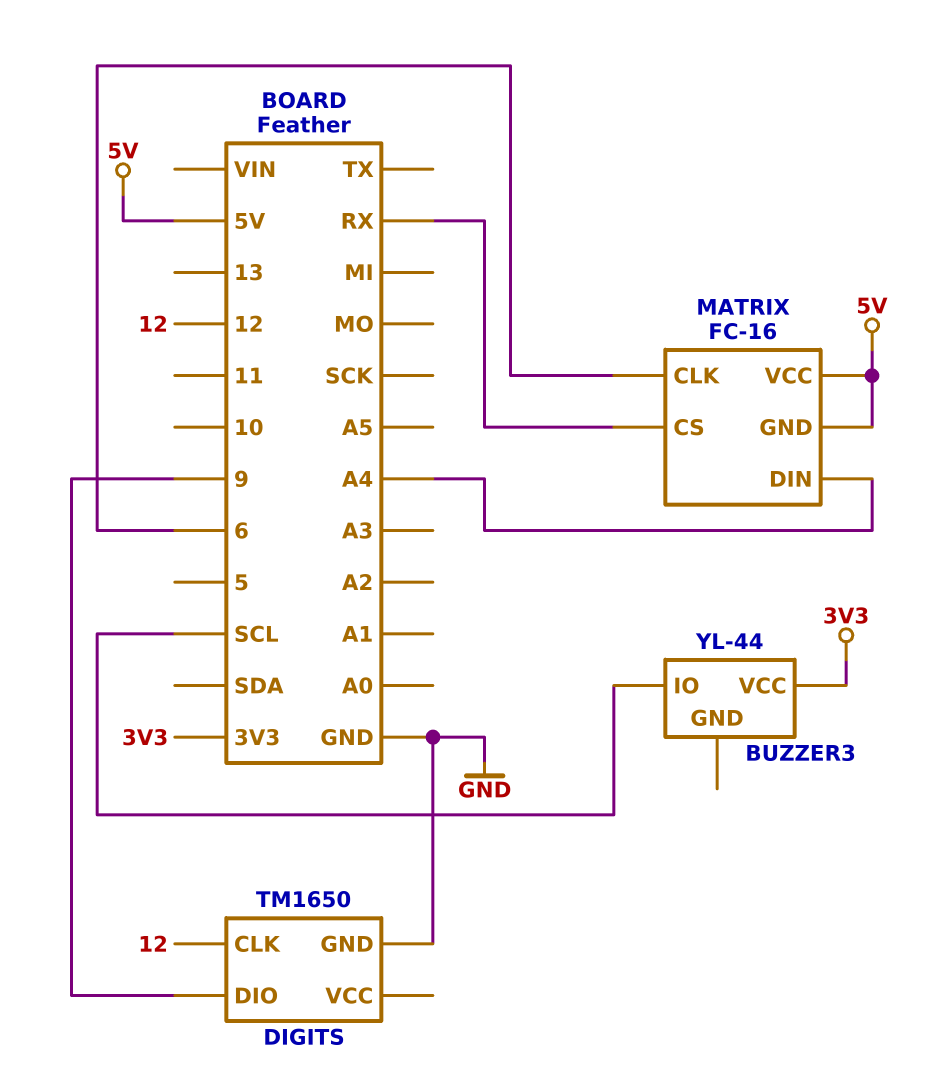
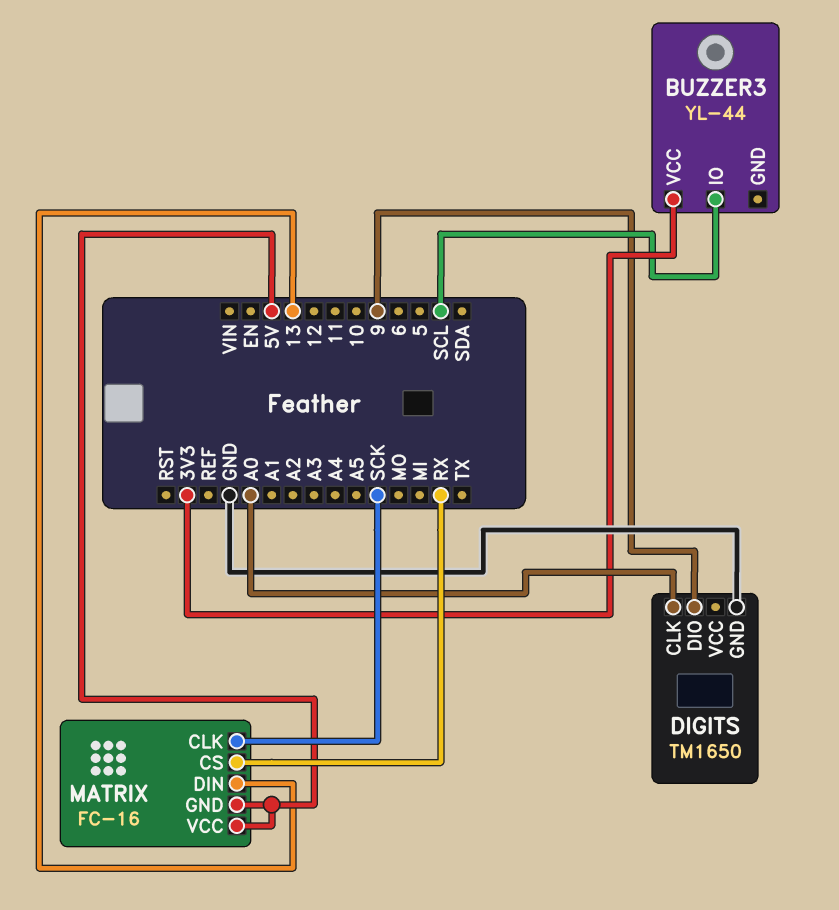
DIGITS pin CLK: 12 -> A0
MATRIX pin CLK: 6 -> SCK
MATRIX pin DIN: A4 -> 13

